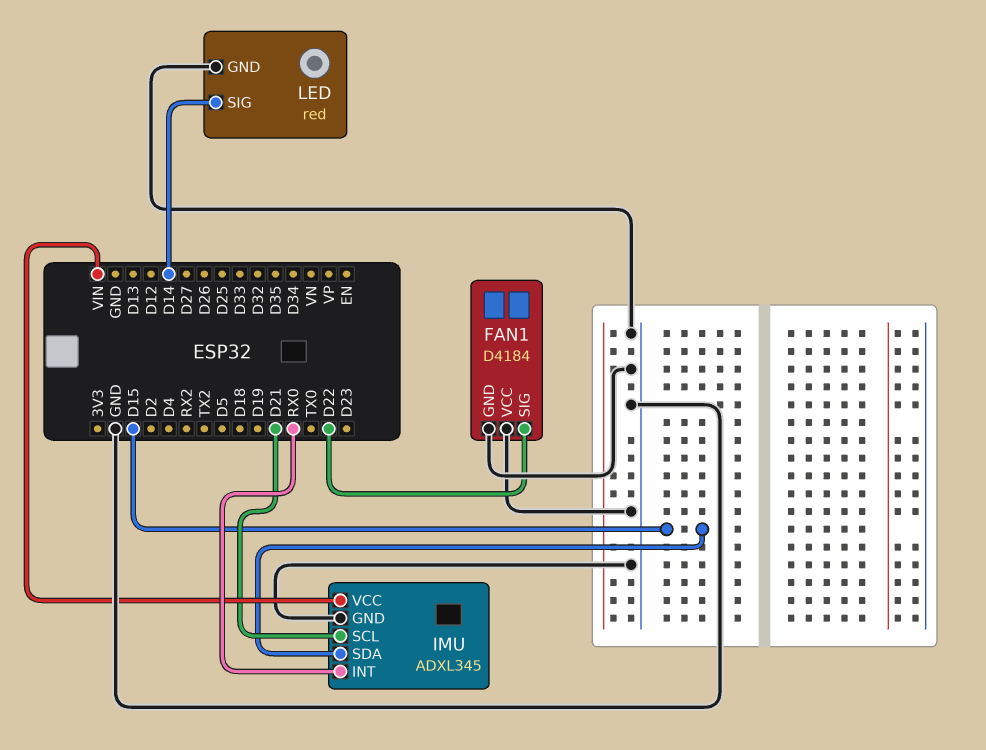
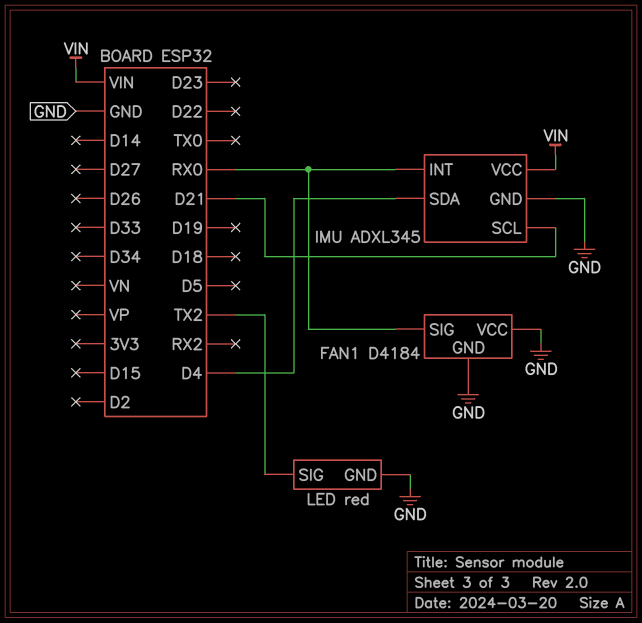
FAN1 pin SIG: D22 -> RX0
IMU pin SDA: D15 -> D4
LED pin SIG: D14 -> TX2

